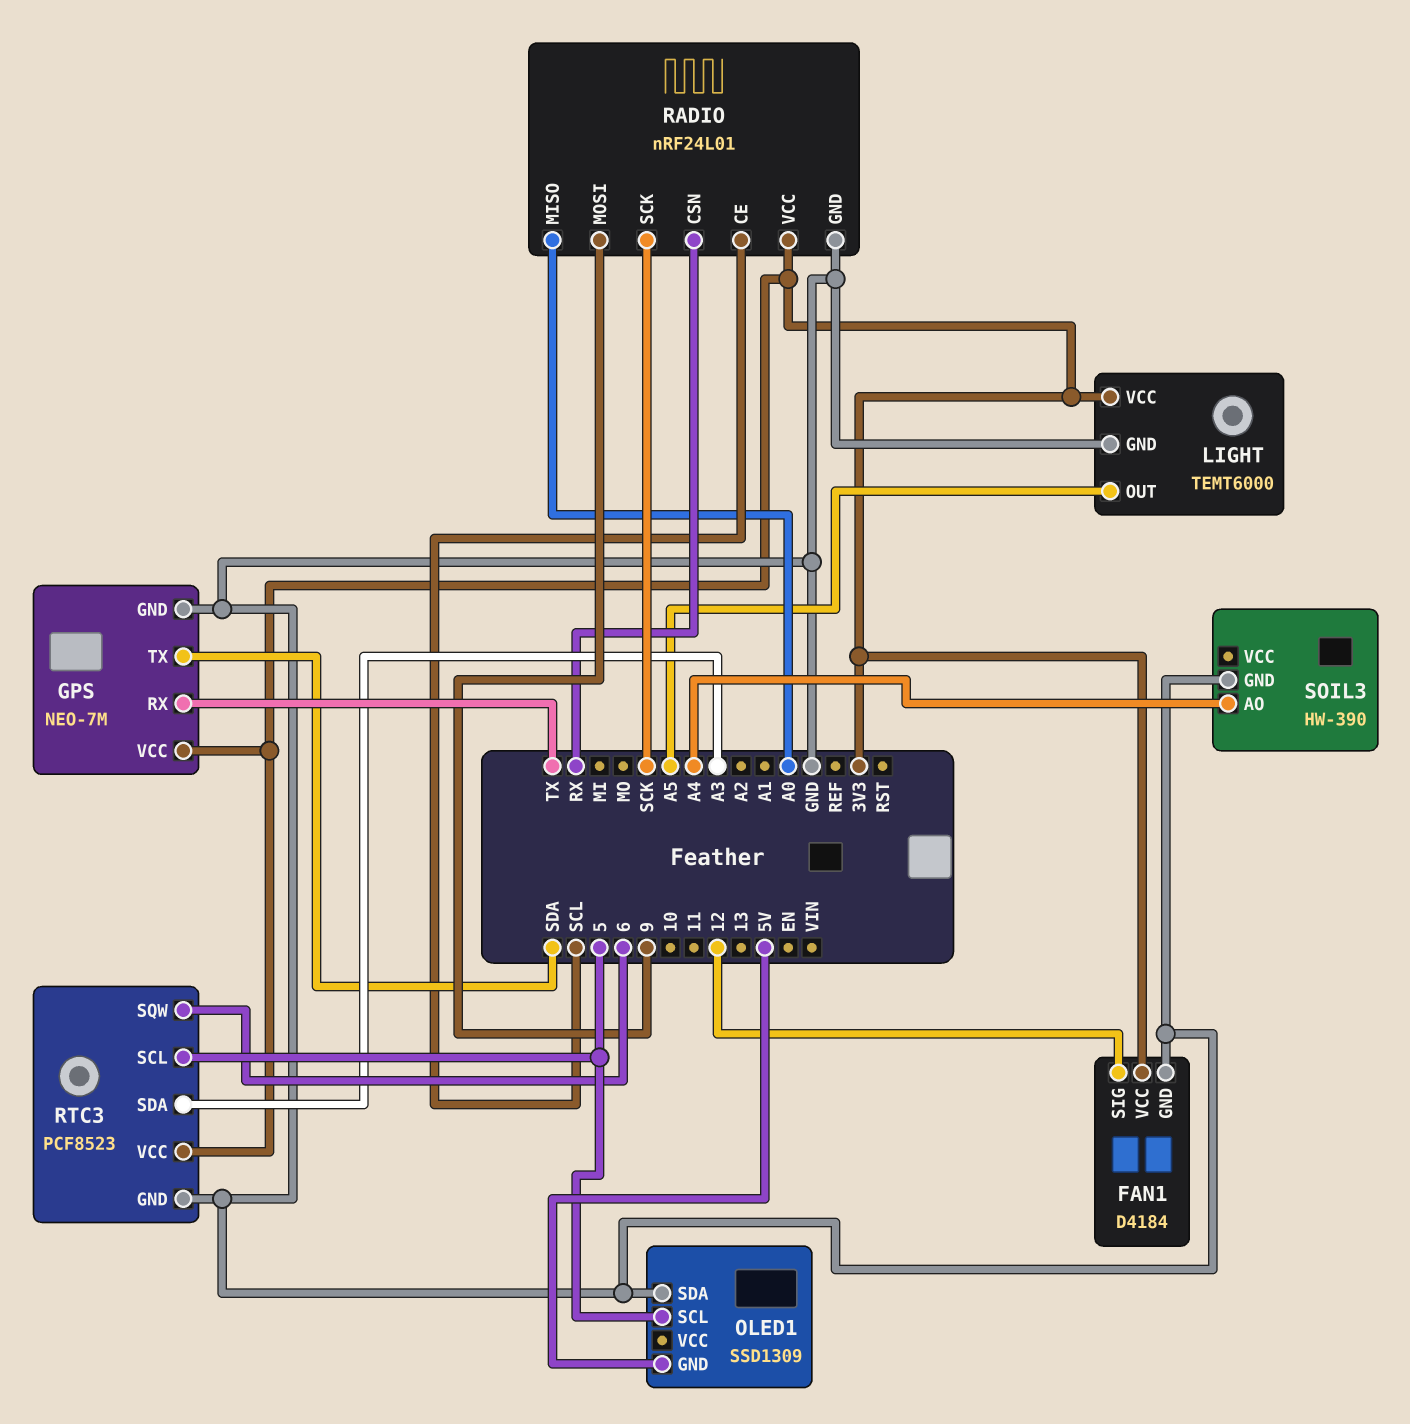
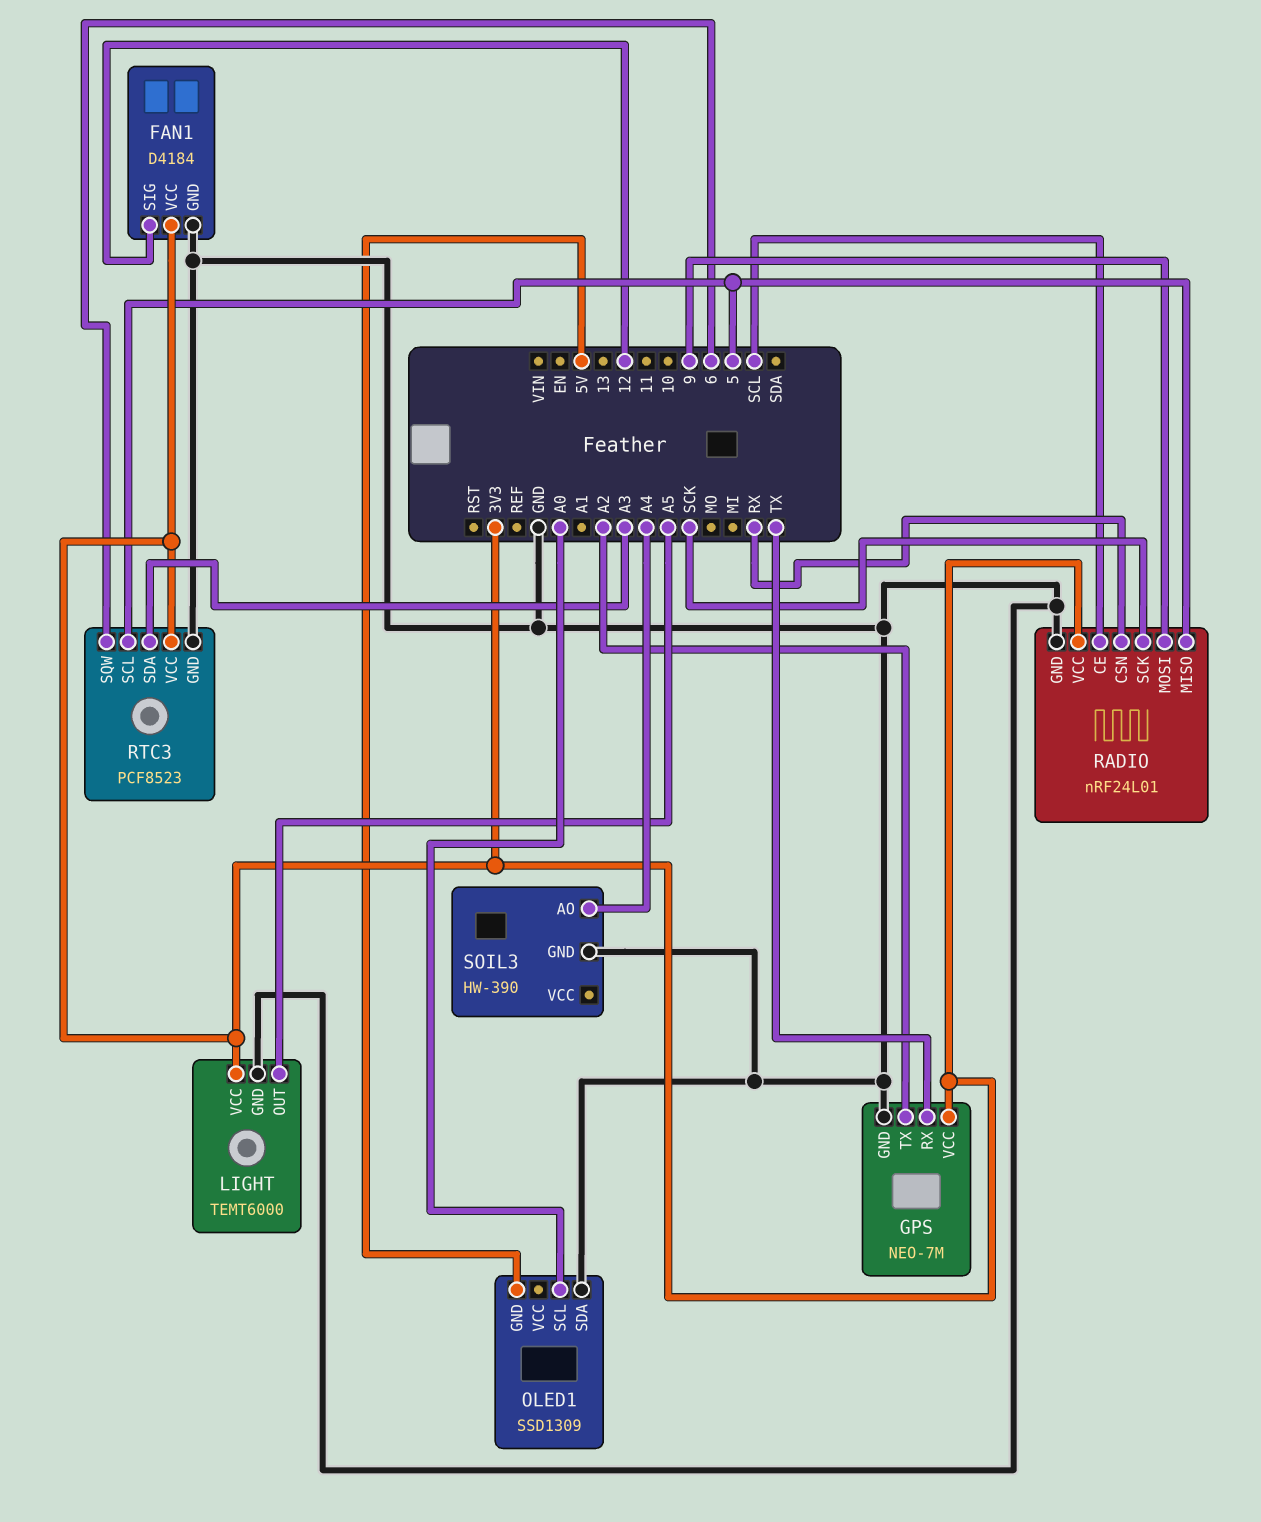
GPS pin TX: SDA -> A2
OLED1 pin SCL: 5 -> A0
RADIO pin MISO: A0 -> 5

